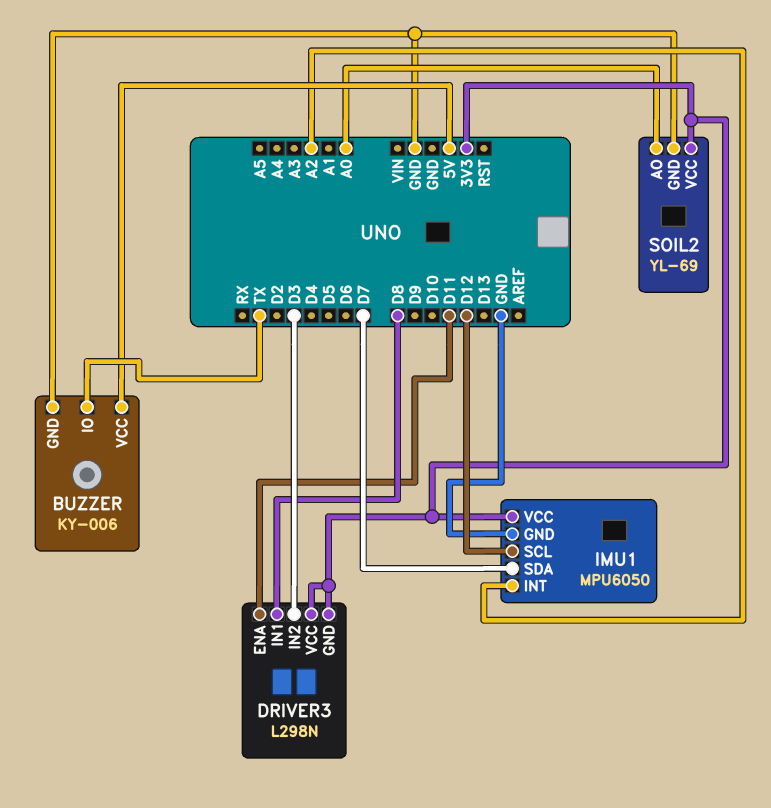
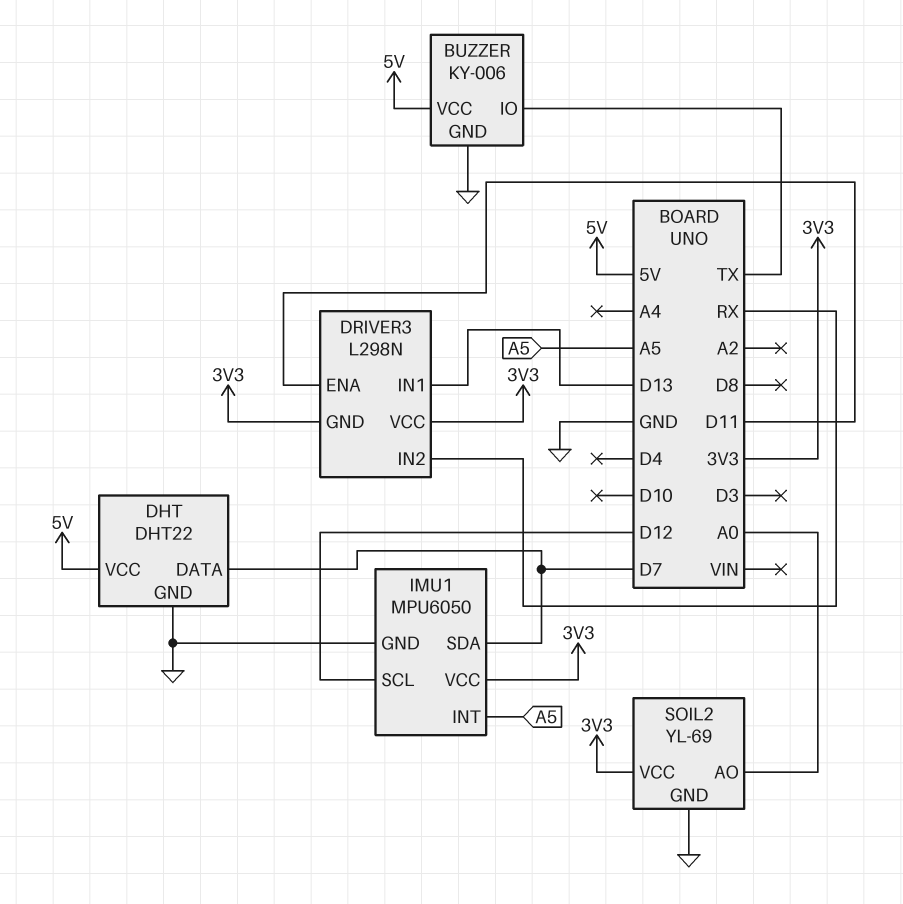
DHT: none -> DHT22
DHT pin DATA: none -> D7
DHT pin GND: none -> GND
DHT pin VCC: none -> 5V
DRIVER3 pin IN1: D8 -> D13
DRIVER3 pin IN2: D3 -> RX
IMU1 pin INT: A2 -> A5

